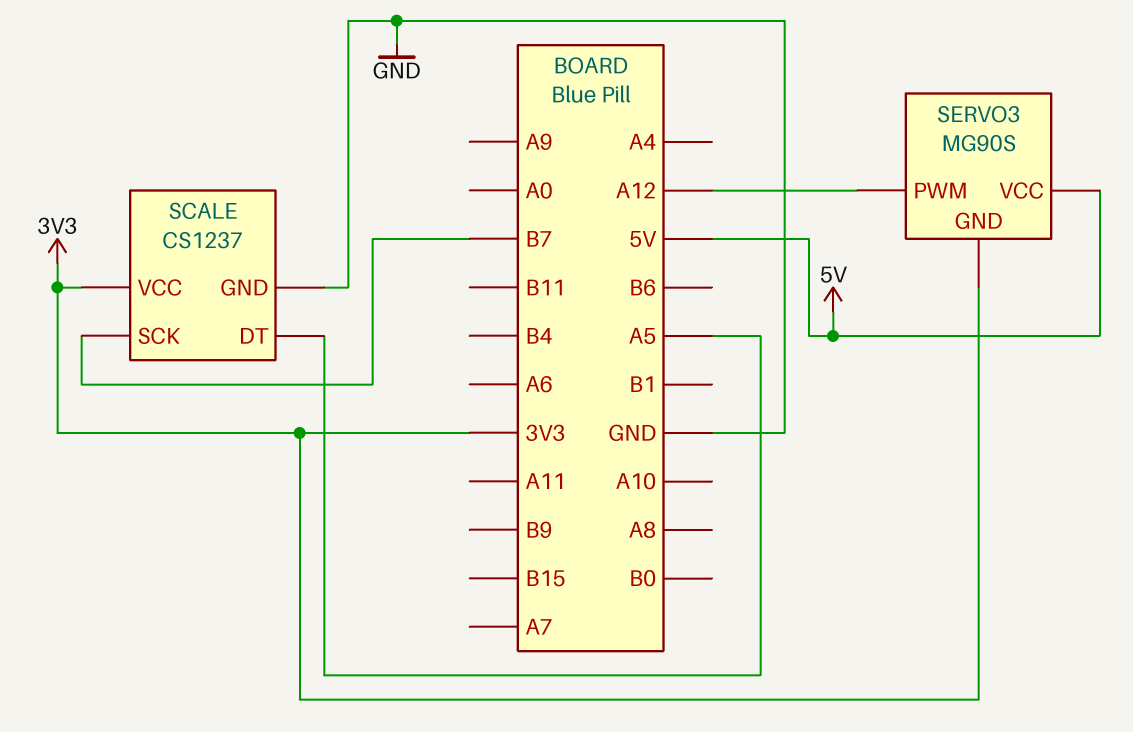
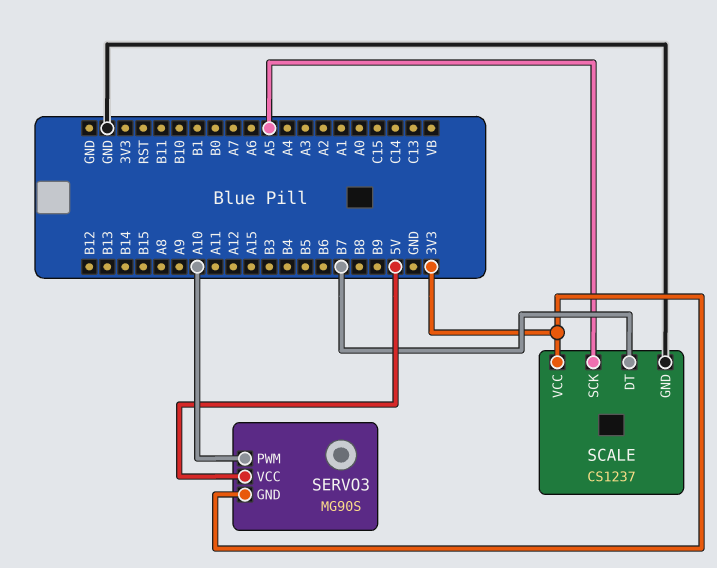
SCALE pin DT: A5 -> B7
SCALE pin SCK: B7 -> A5
SERVO3 pin PWM: A12 -> A10

